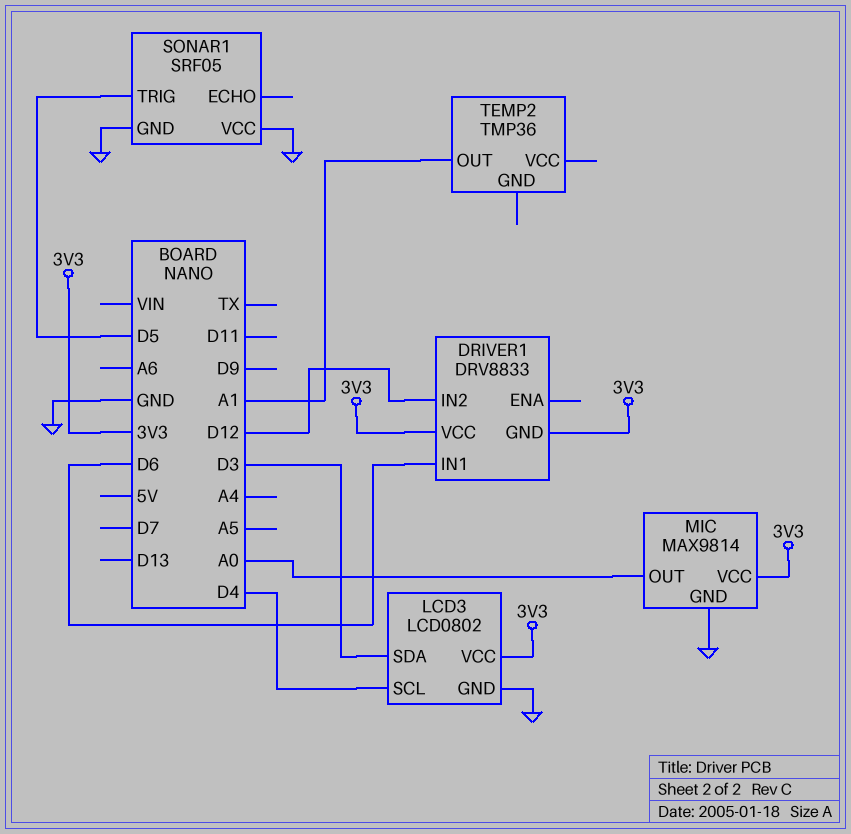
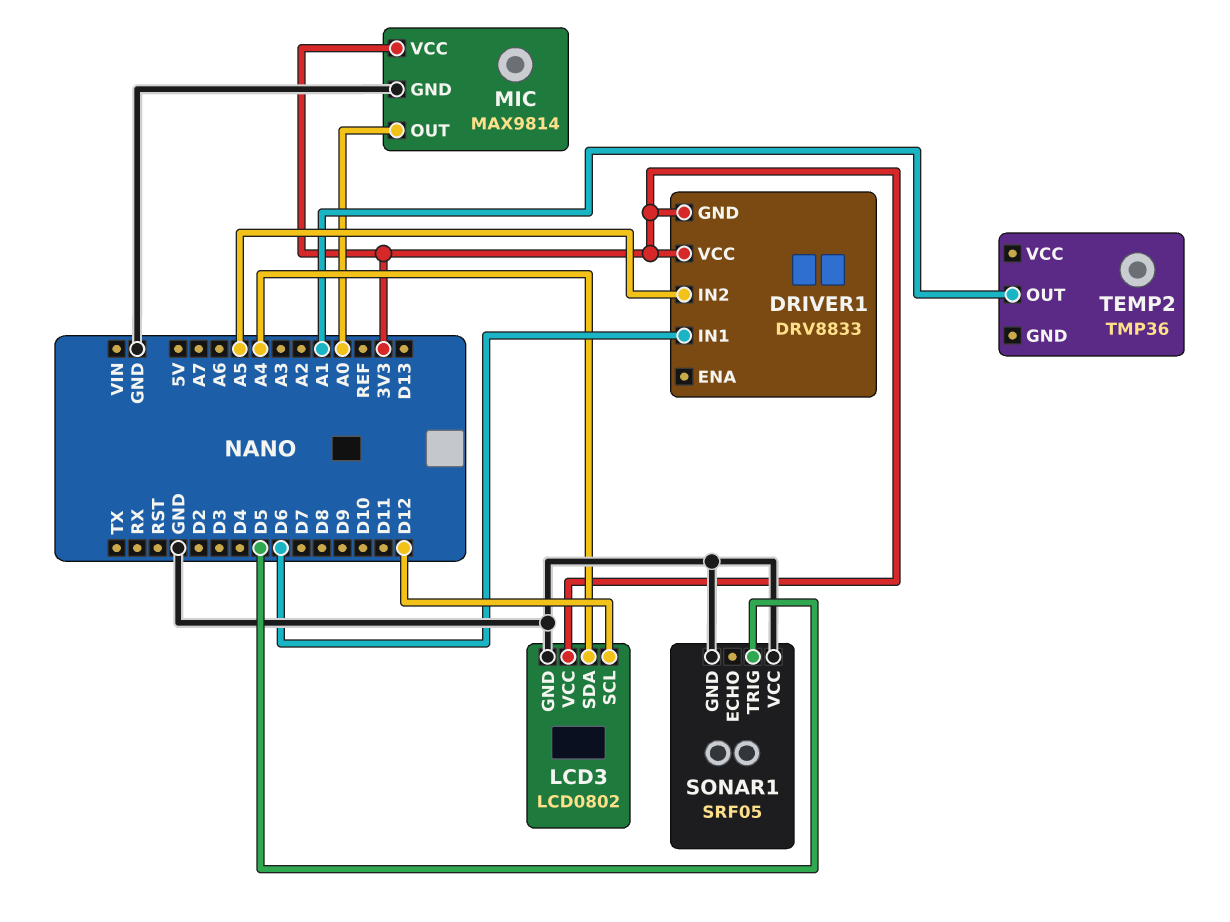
DRIVER1 pin IN2: D12 -> A5
LCD3 pin SCL: D4 -> D12
LCD3 pin SDA: D3 -> A4

